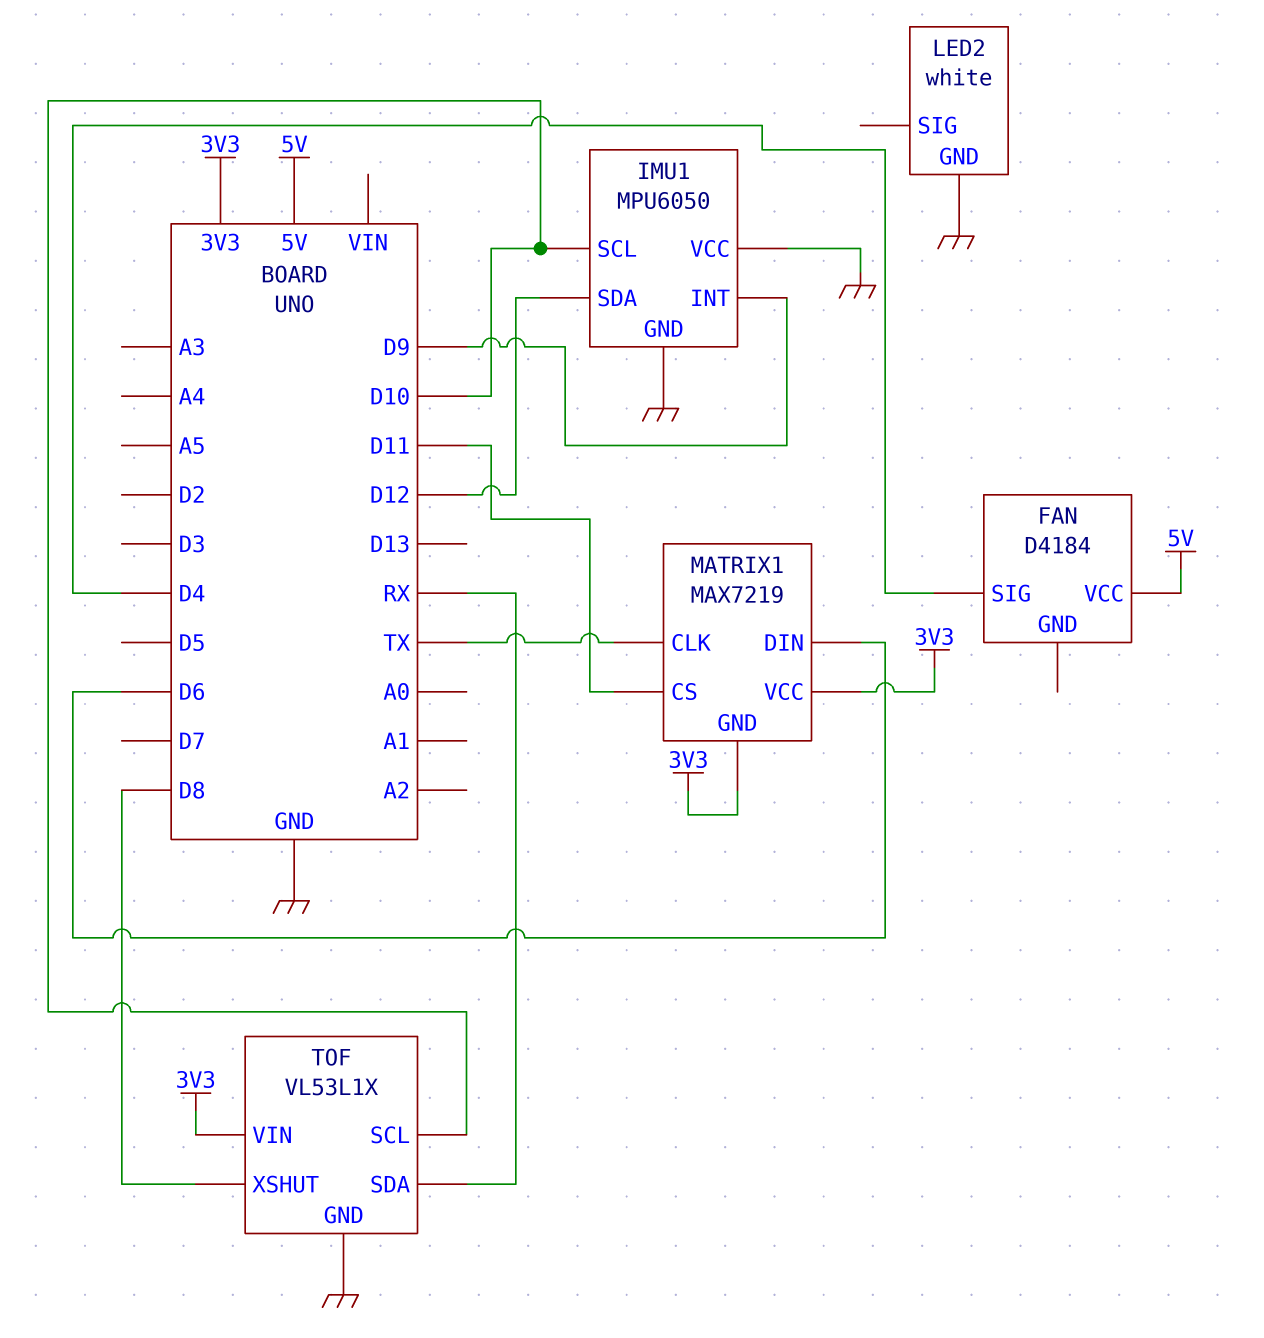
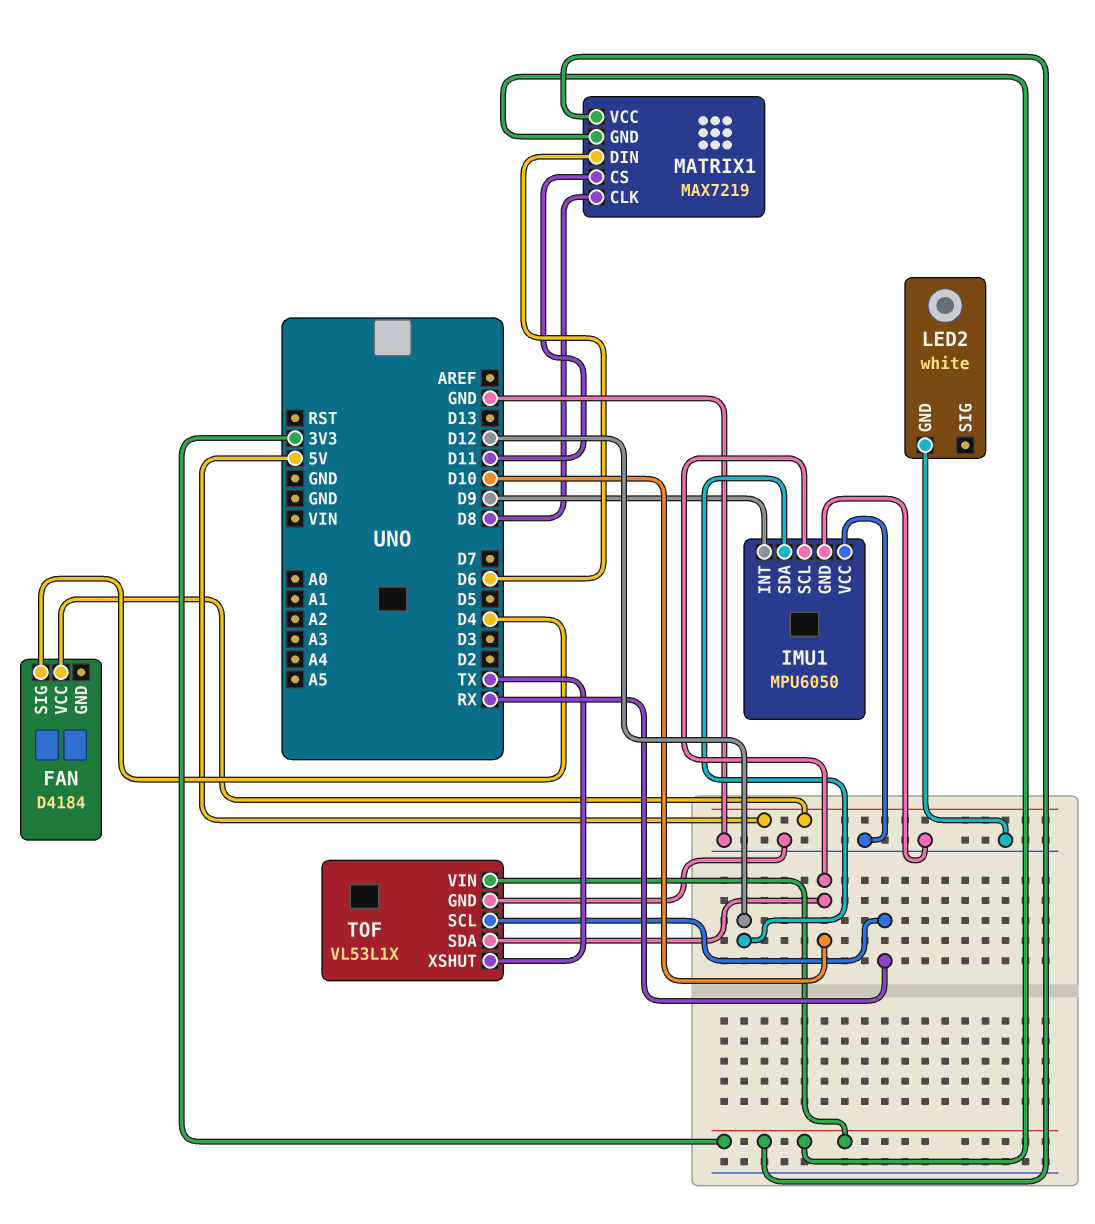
MATRIX1 pin CLK: TX -> D8
TOF pin SCL: D10 -> RX
TOF pin SDA: RX -> D10
TOF pin XSHUT: D8 -> TX

